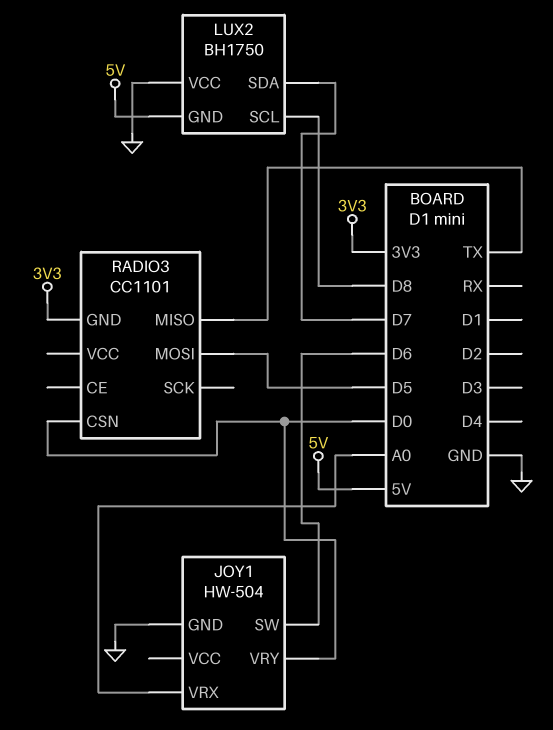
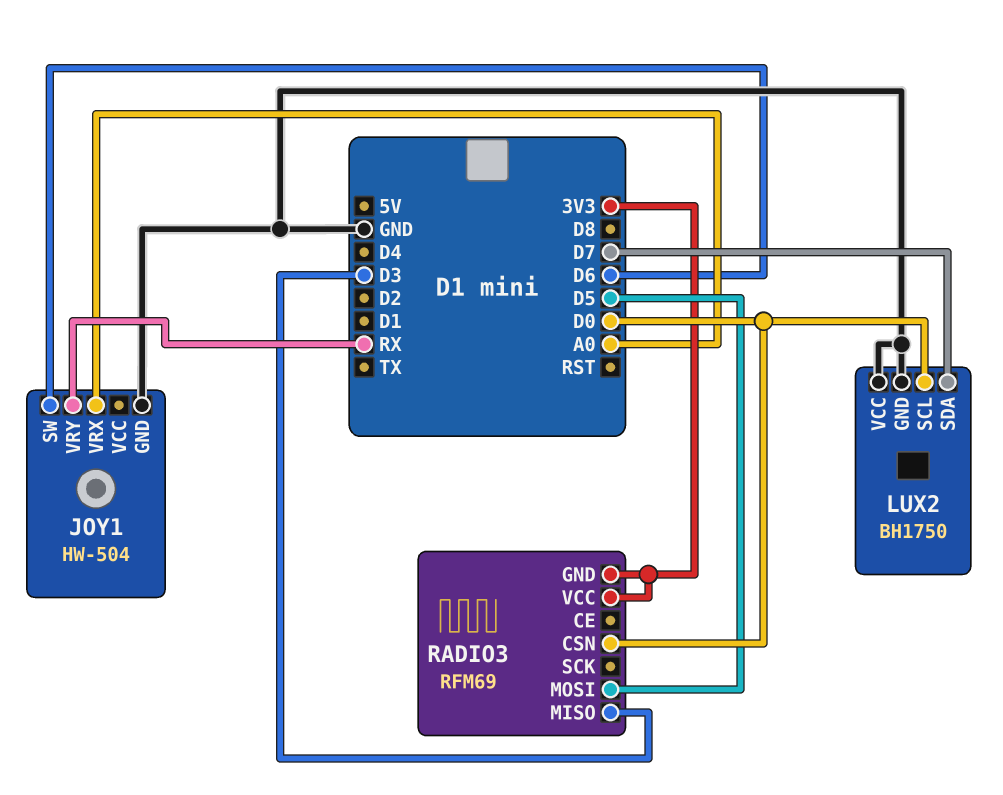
JOY1 pin VRY: D0 -> RX
LUX2 pin GND: 5V -> GND
LUX2 pin SCL: D8 -> D0
RADIO3: CC1101 -> RFM69
RADIO3 pin MISO: TX -> D3
RADIO3 pin VCC: none -> 3V3

